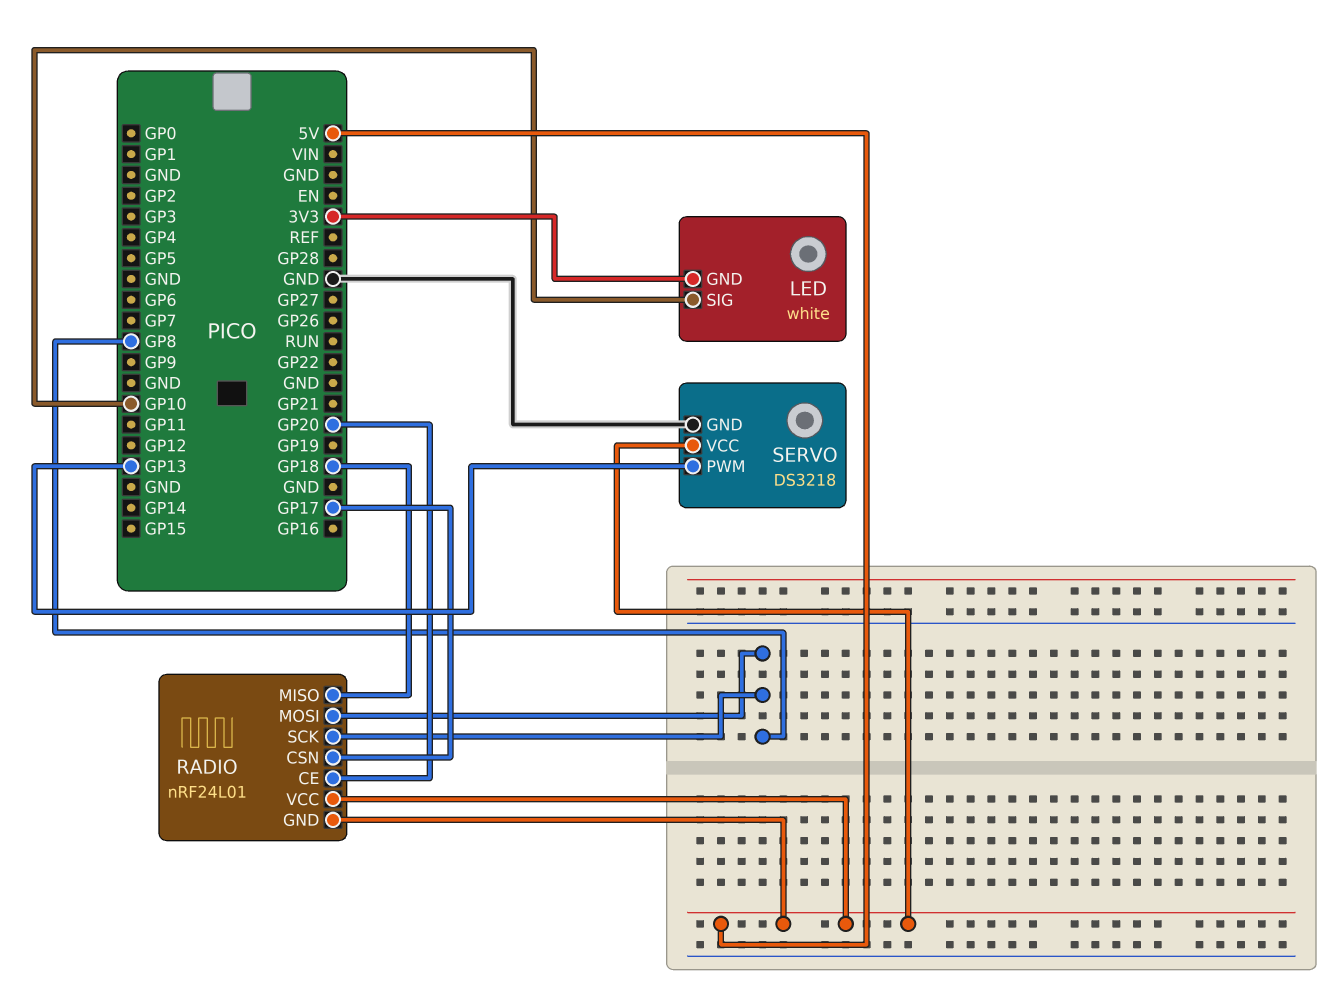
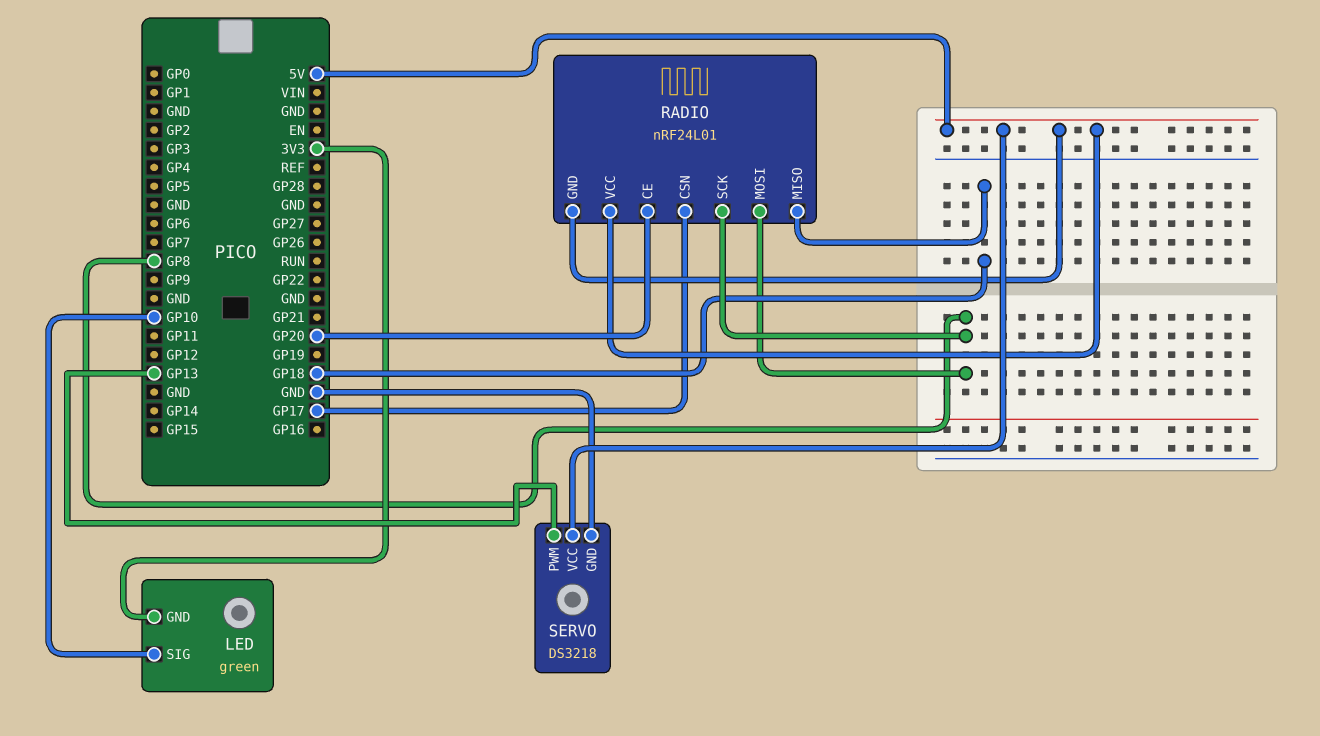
LED: white -> green

